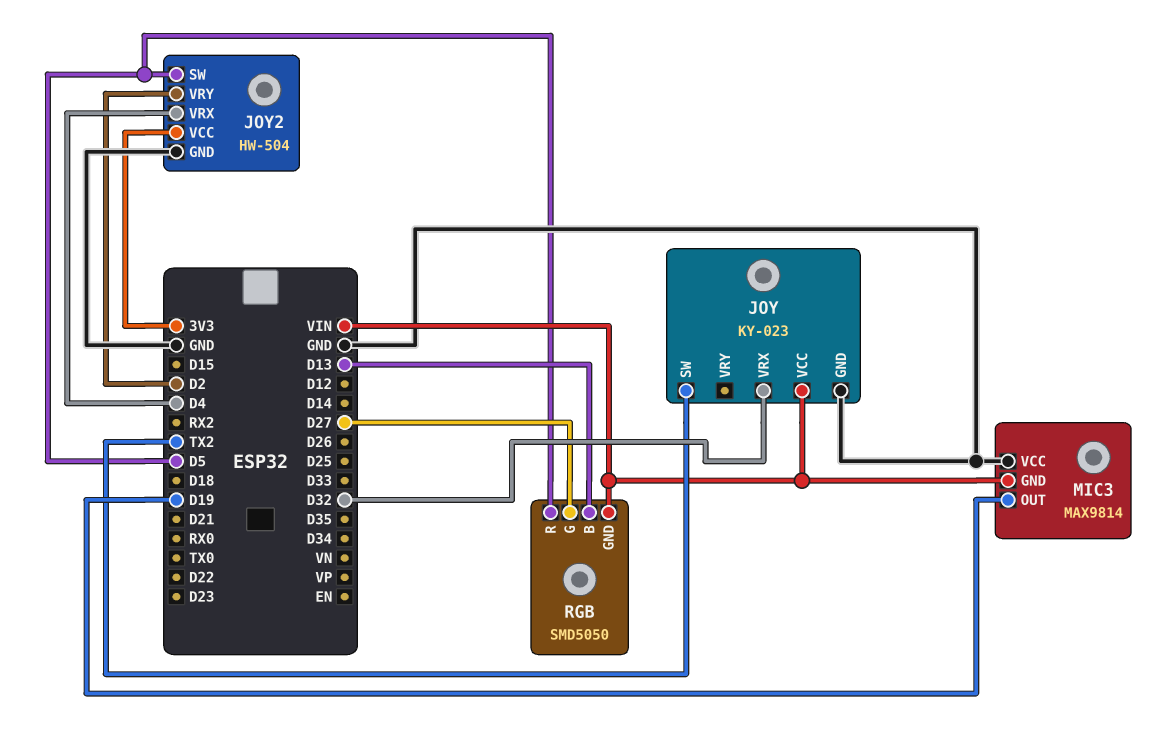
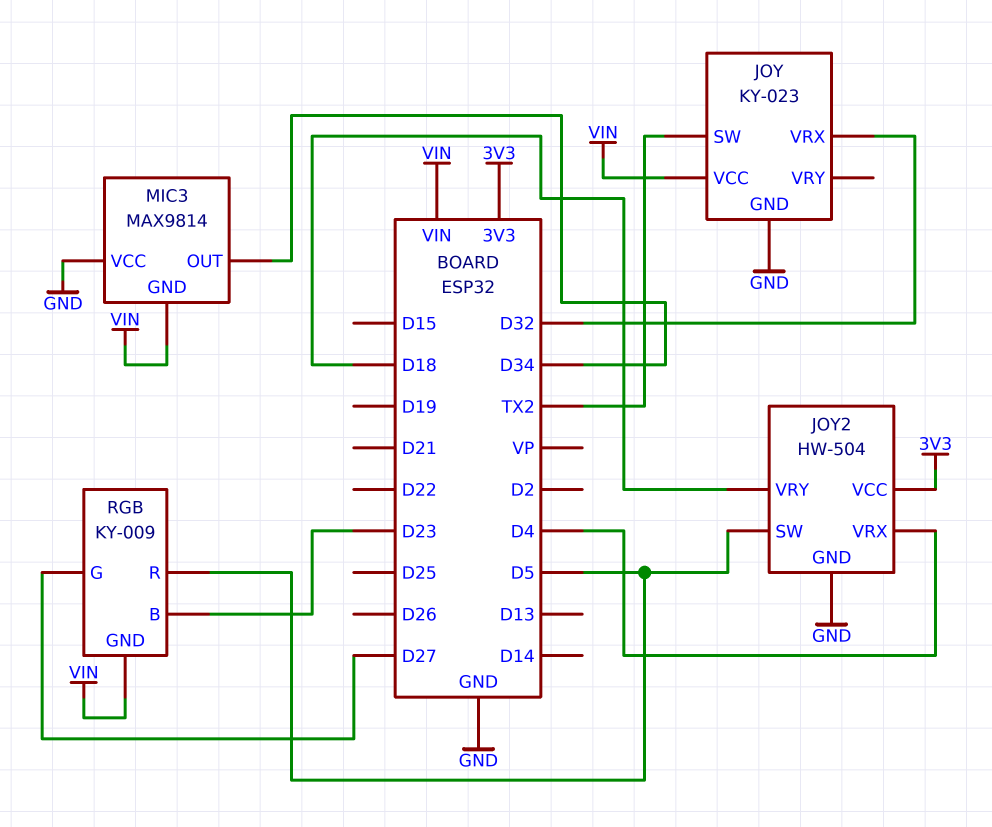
JOY2 pin VRY: D2 -> D18
MIC3 pin OUT: D19 -> D34
RGB: SMD5050 -> KY-009
RGB pin B: D13 -> D23

